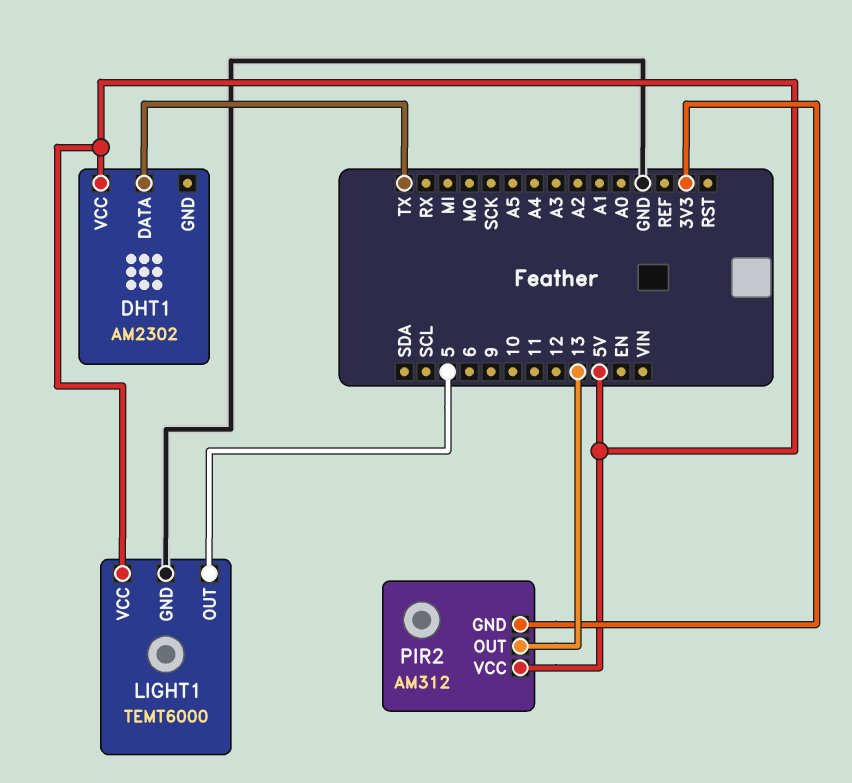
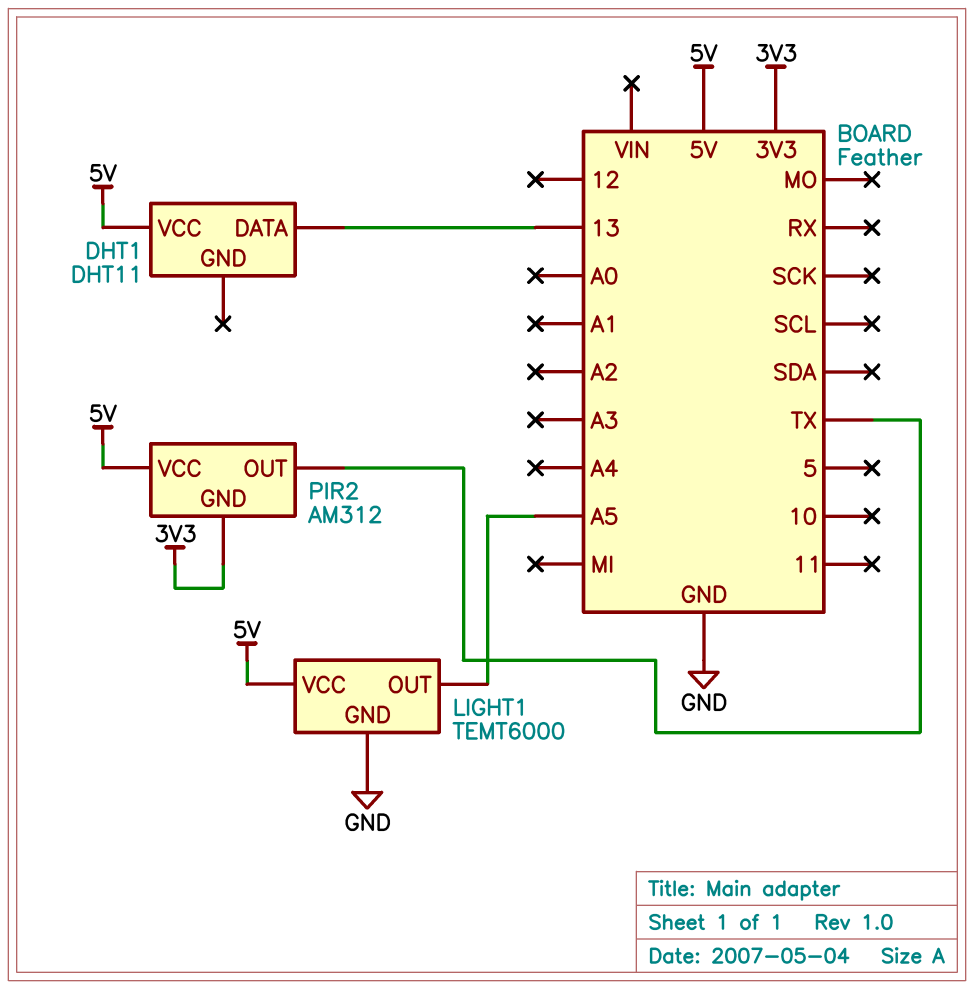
DHT1: AM2302 -> DHT11
DHT1 pin DATA: TX -> 13
LIGHT1 pin OUT: 5 -> A5
PIR2 pin OUT: 13 -> TX

